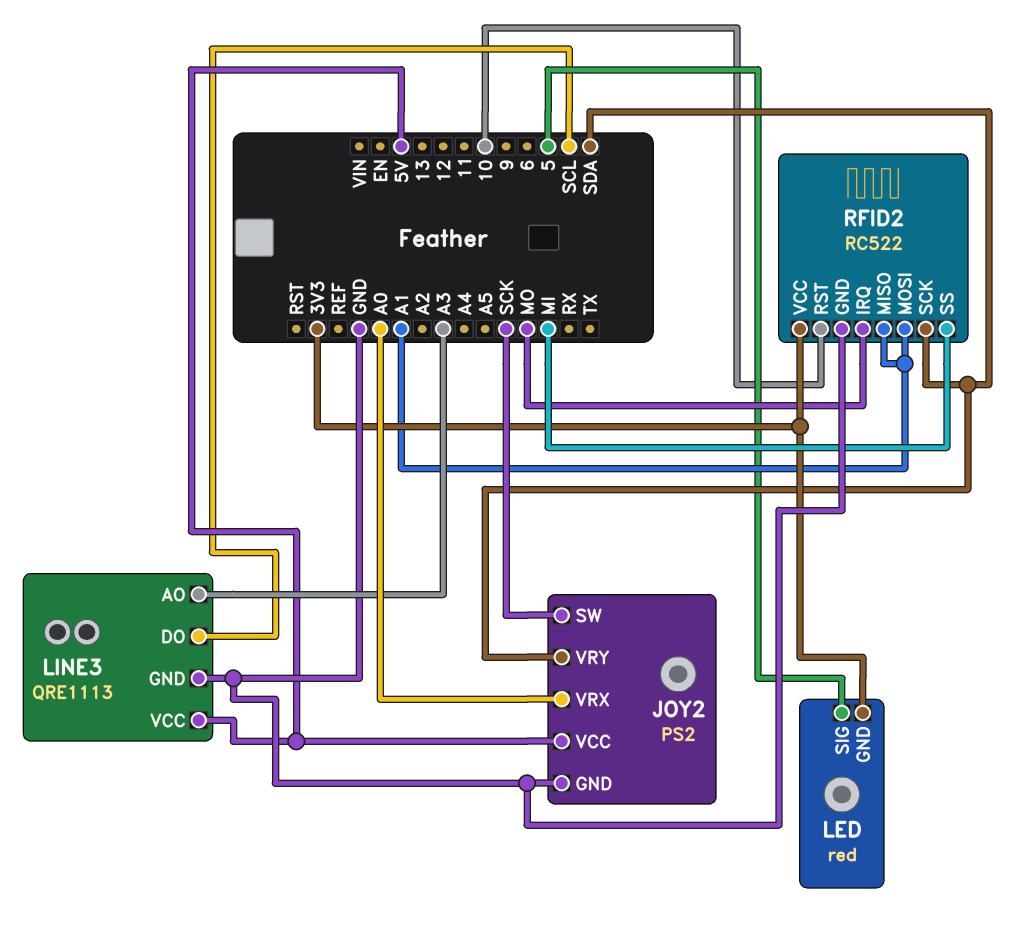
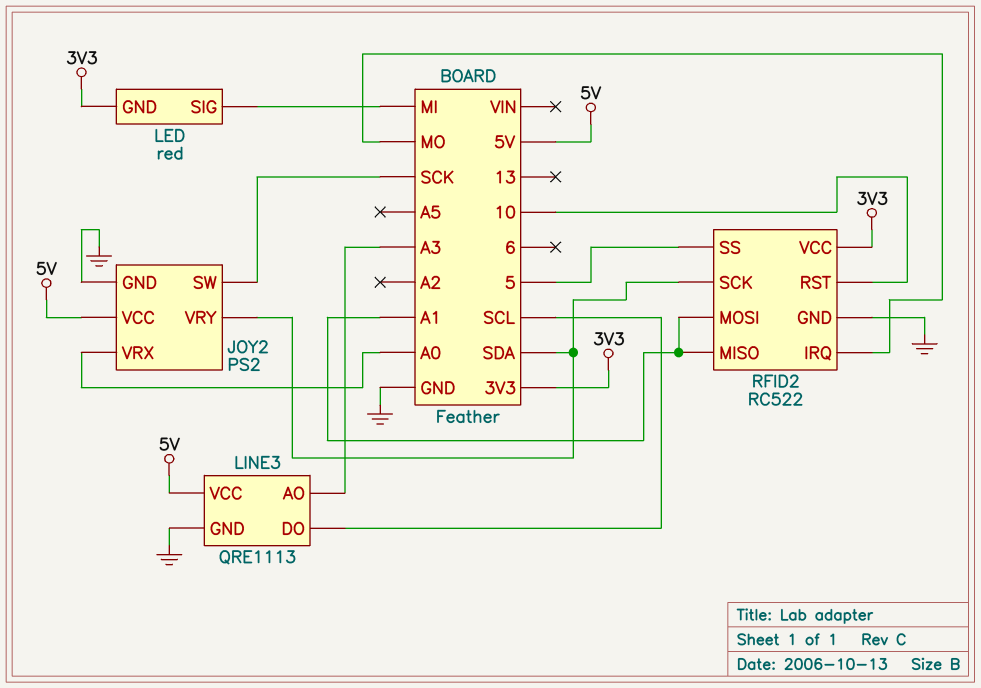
LED pin SIG: 5 -> MI
RFID2 pin SS: MI -> 5

